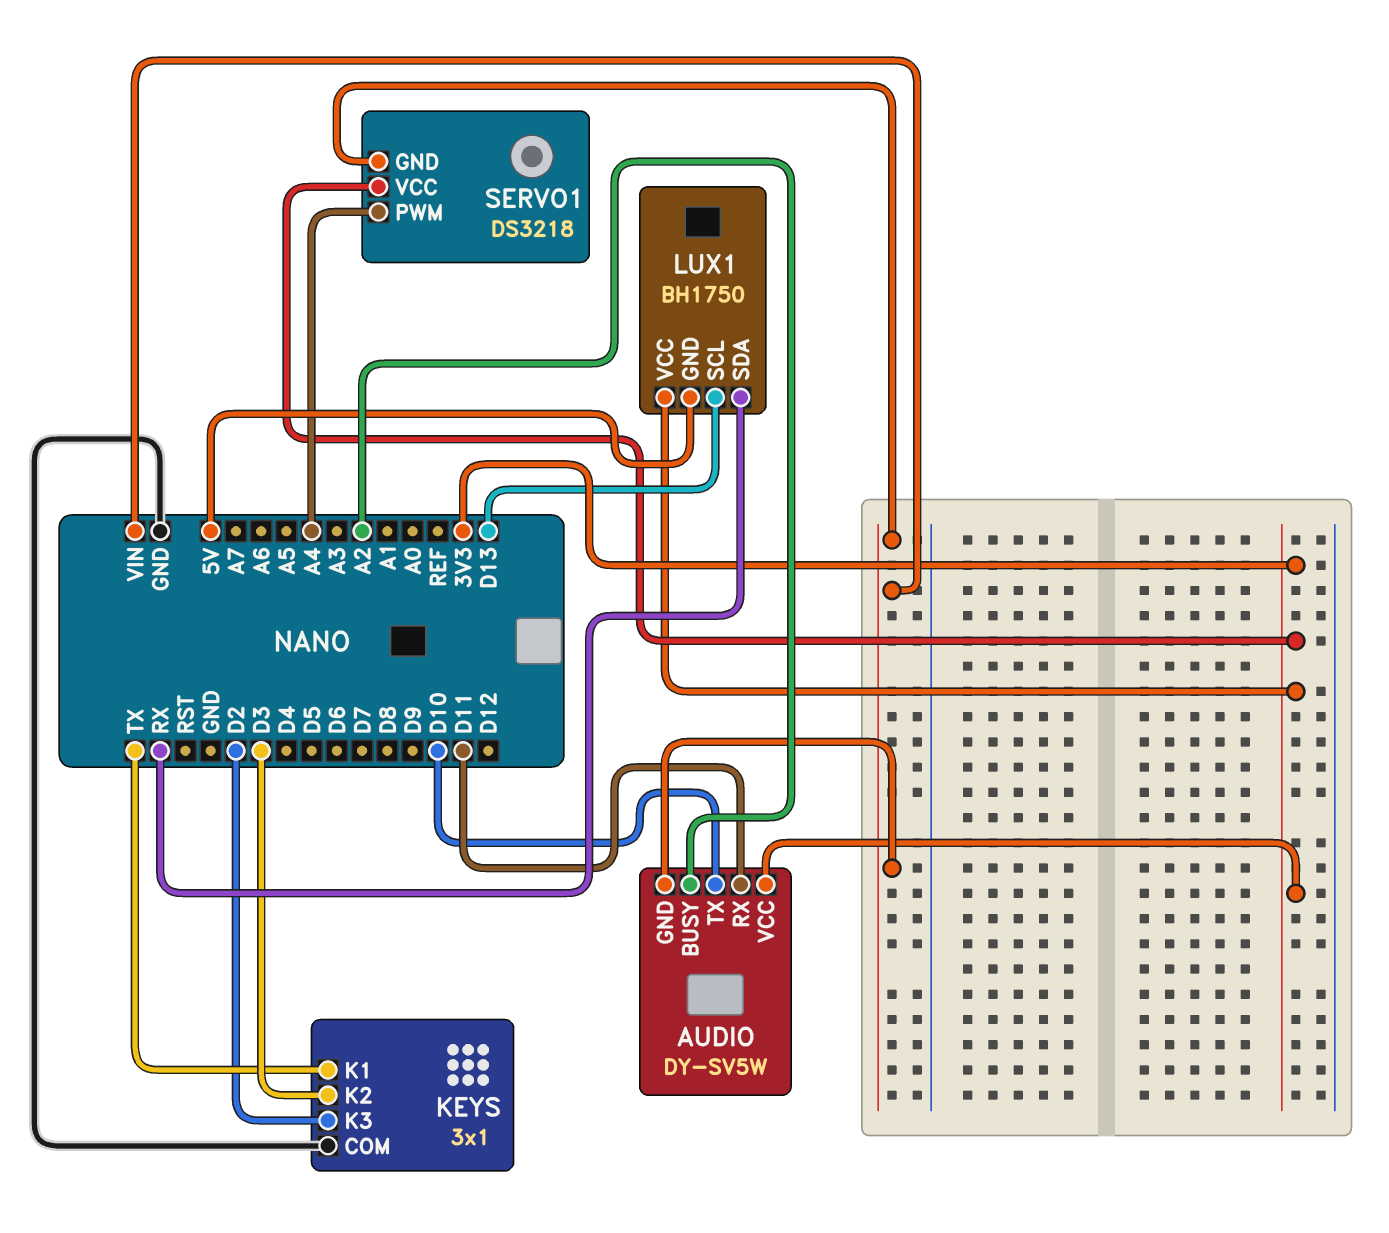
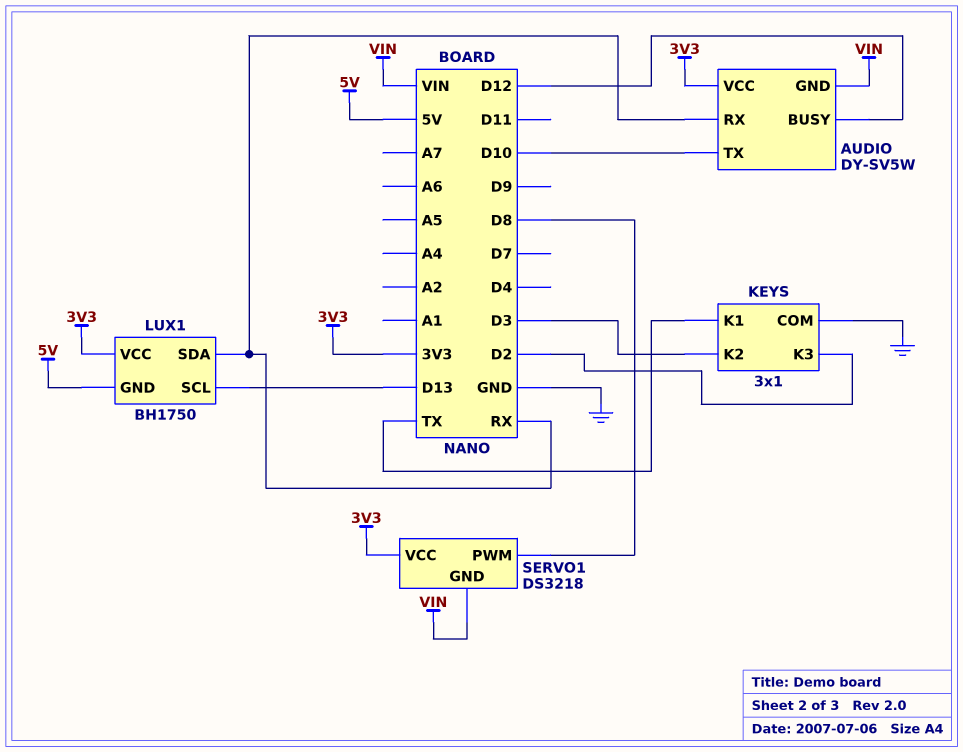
AUDIO pin BUSY: A2 -> D12
AUDIO pin RX: D11 -> RX
SERVO1 pin PWM: A4 -> D8

